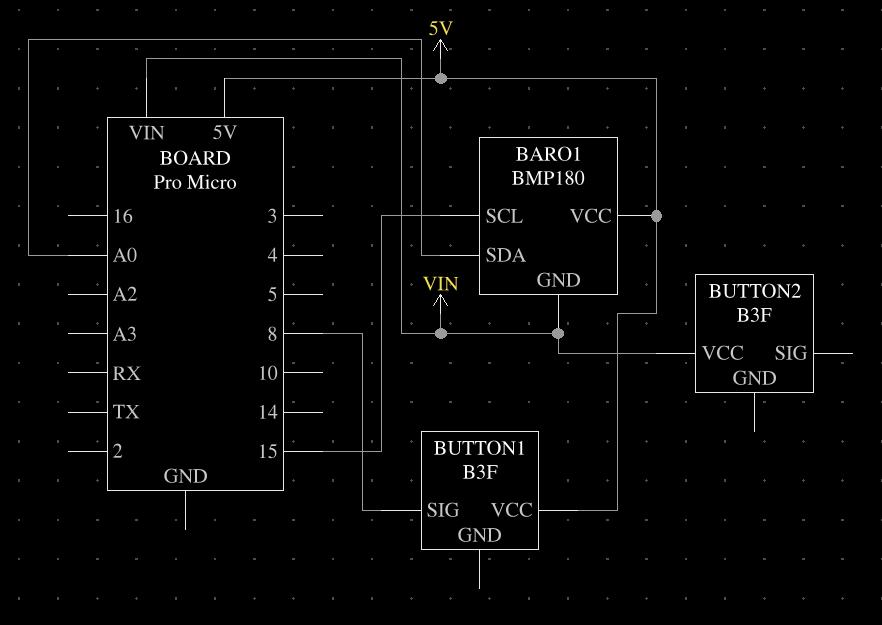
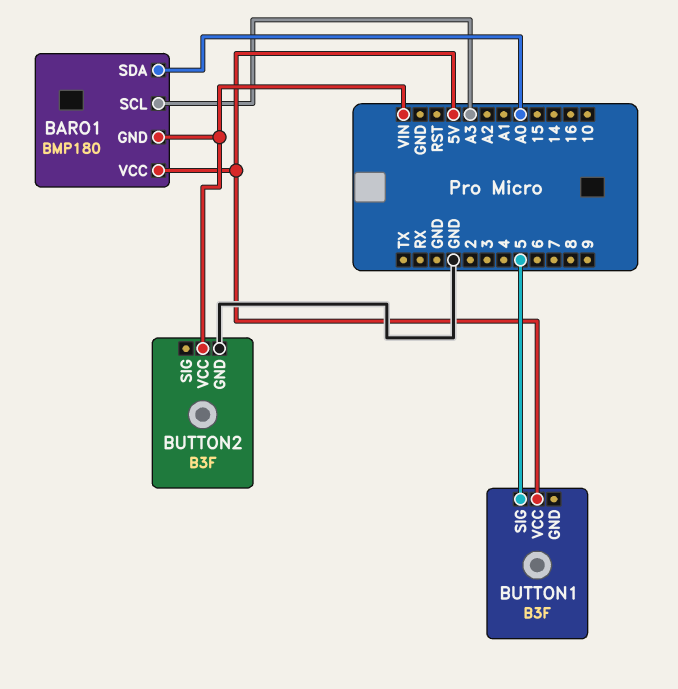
BARO1 pin SCL: 15 -> A3
BUTTON1 pin SIG: 8 -> 5
BUTTON2 pin GND: none -> GND

